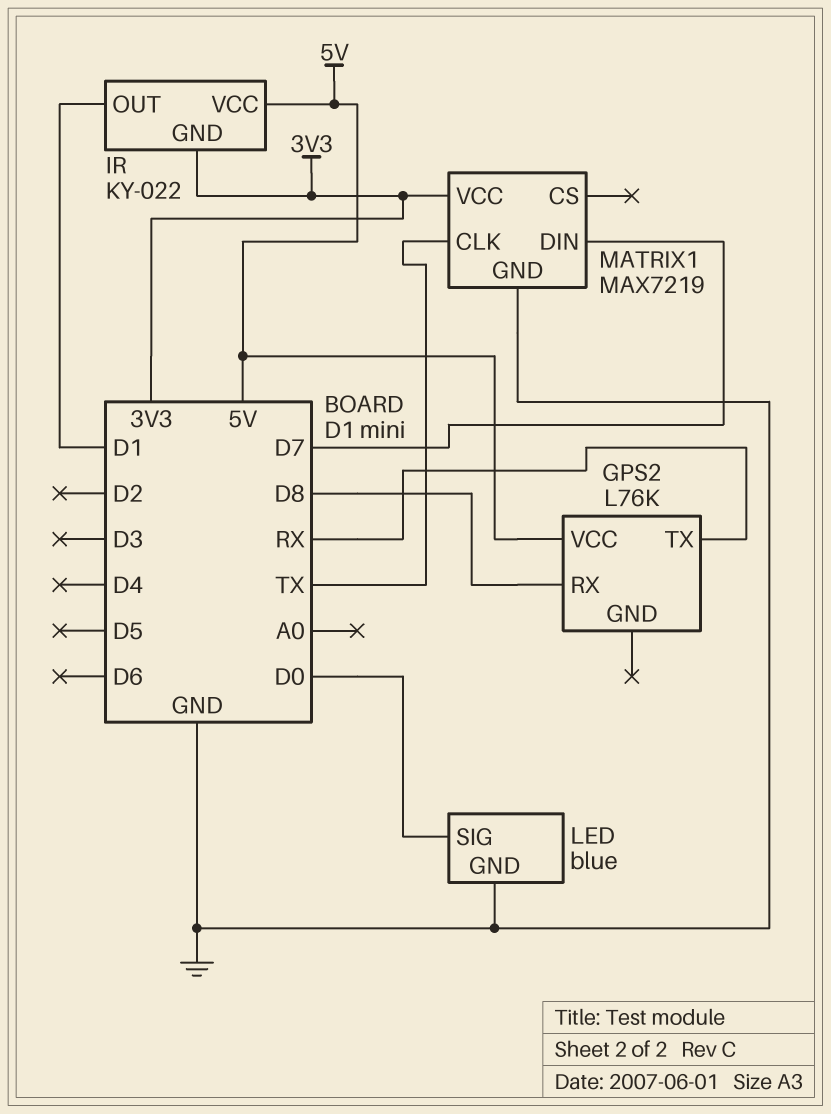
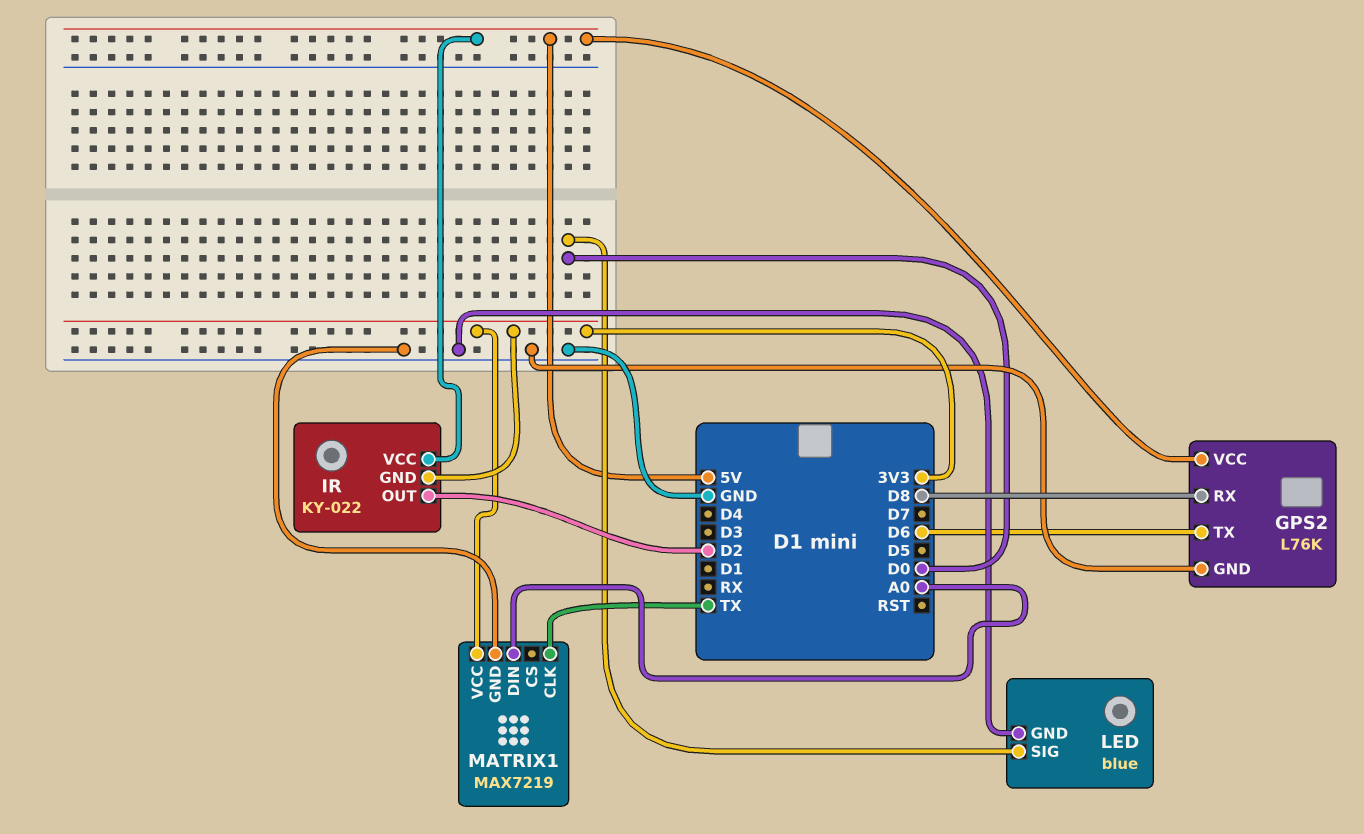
GPS2 pin GND: none -> GND
GPS2 pin TX: RX -> D6
IR pin OUT: D1 -> D2
MATRIX1 pin DIN: D7 -> A0

